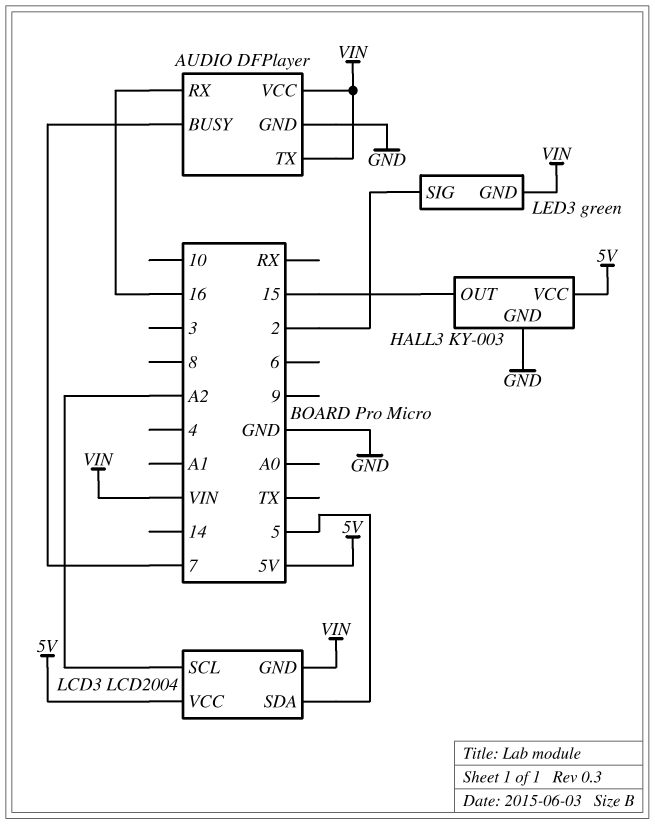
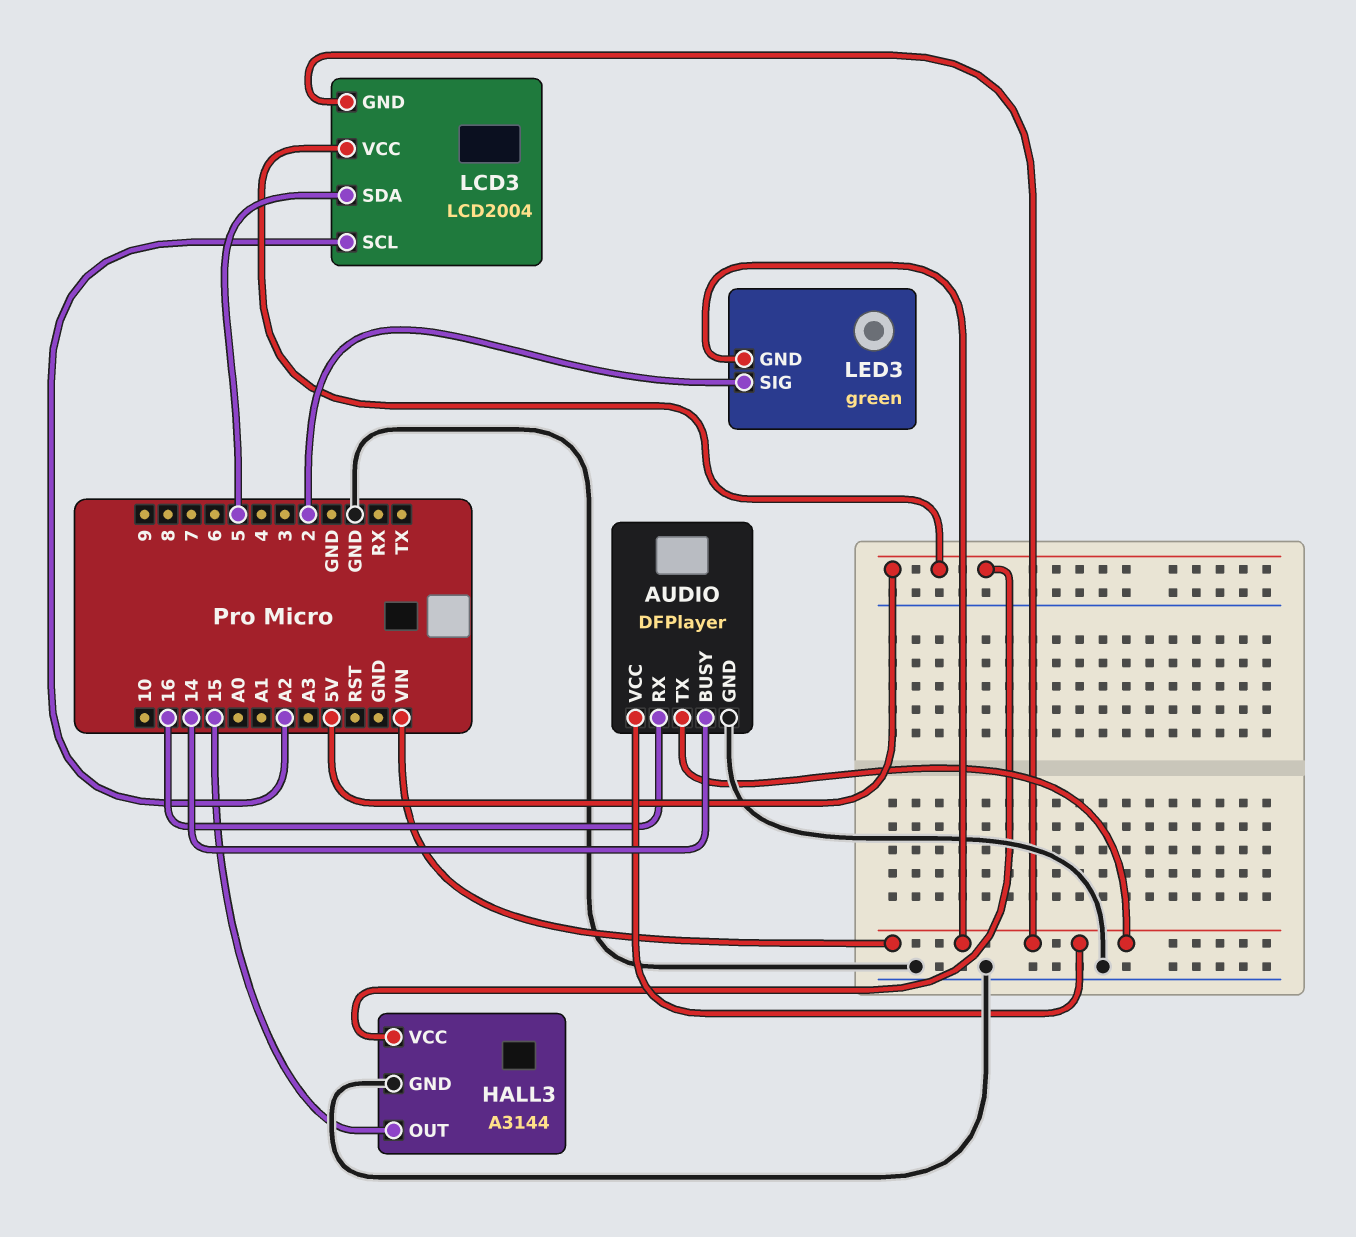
AUDIO pin BUSY: 7 -> 14
HALL3: KY-003 -> A3144

